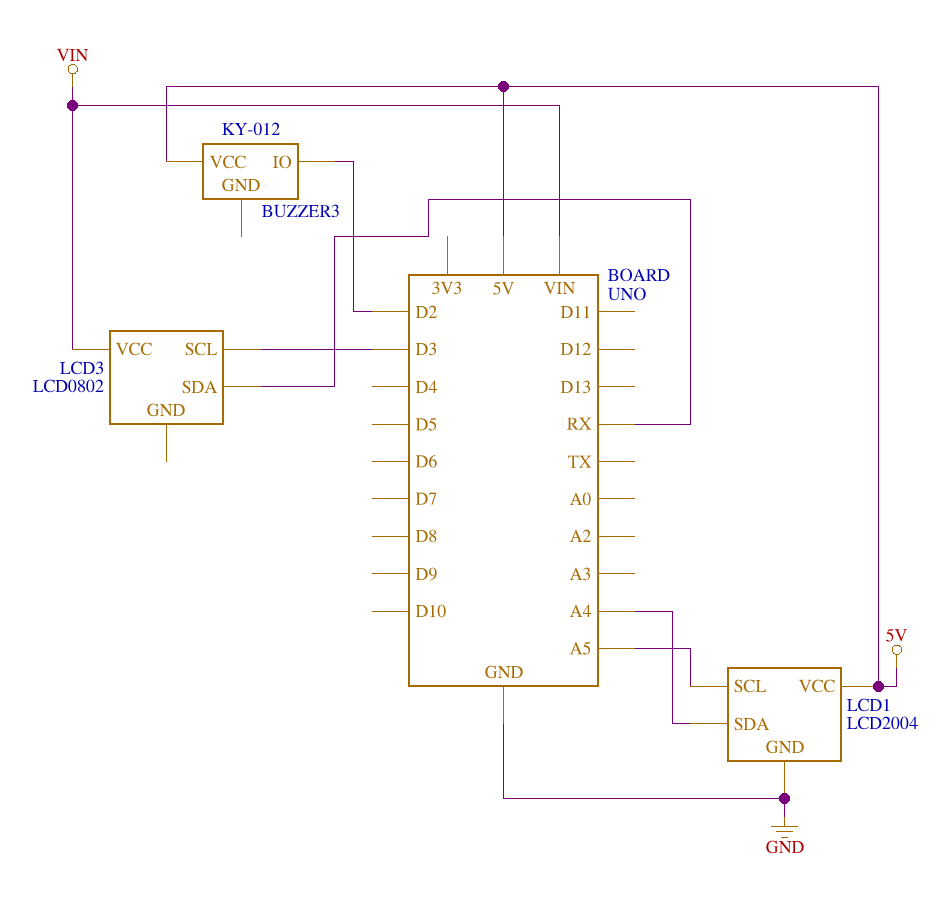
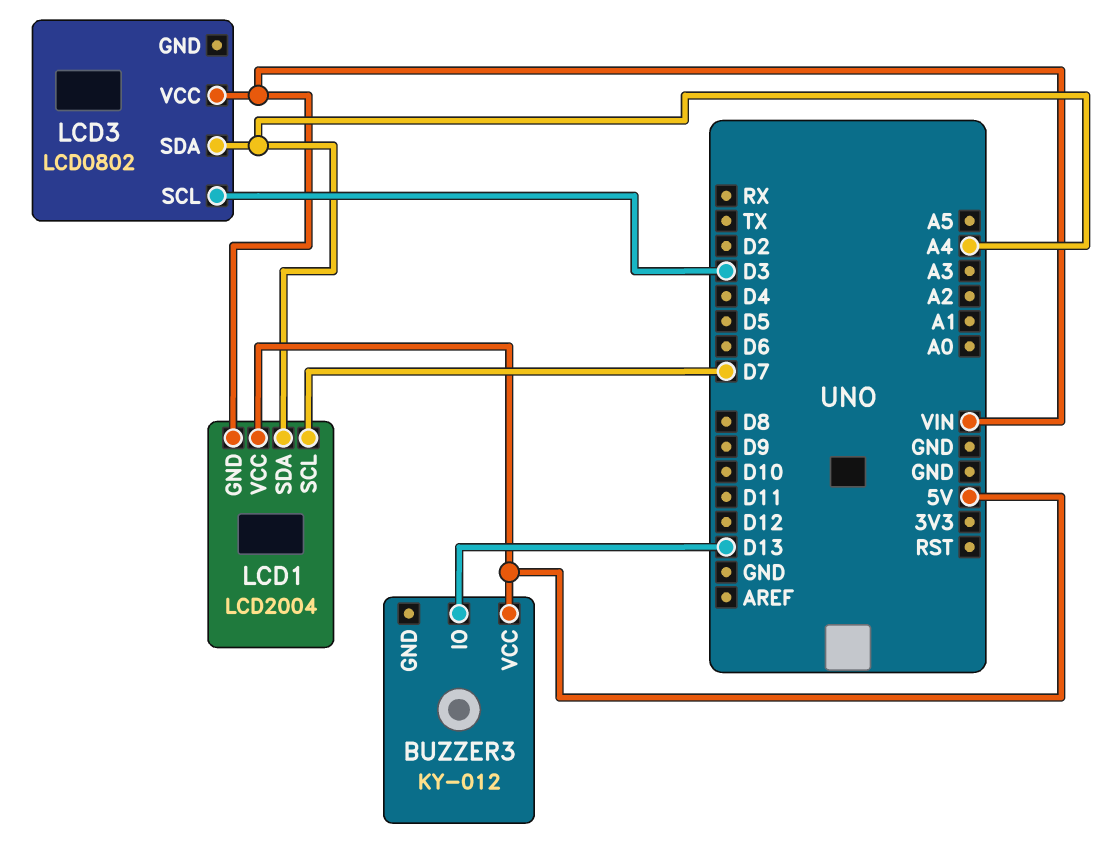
BUZZER3 pin IO: D2 -> D13
LCD1 pin GND: GND -> VIN
LCD1 pin SCL: A5 -> D7
LCD3 pin SDA: RX -> A4

